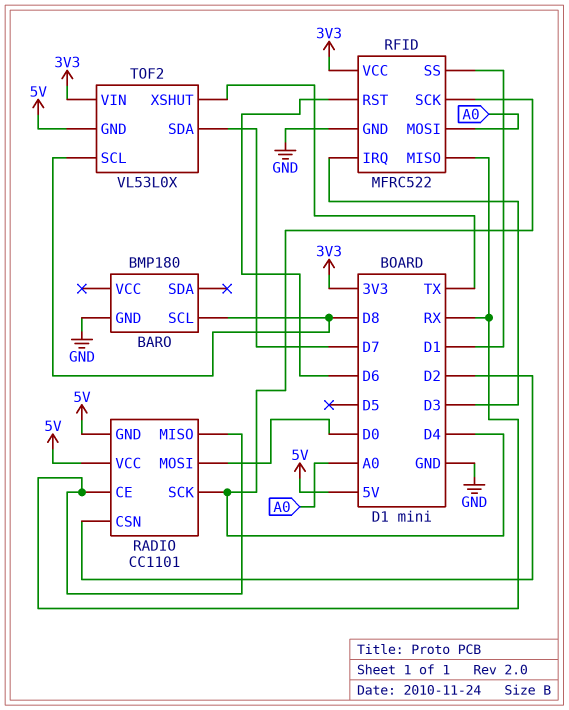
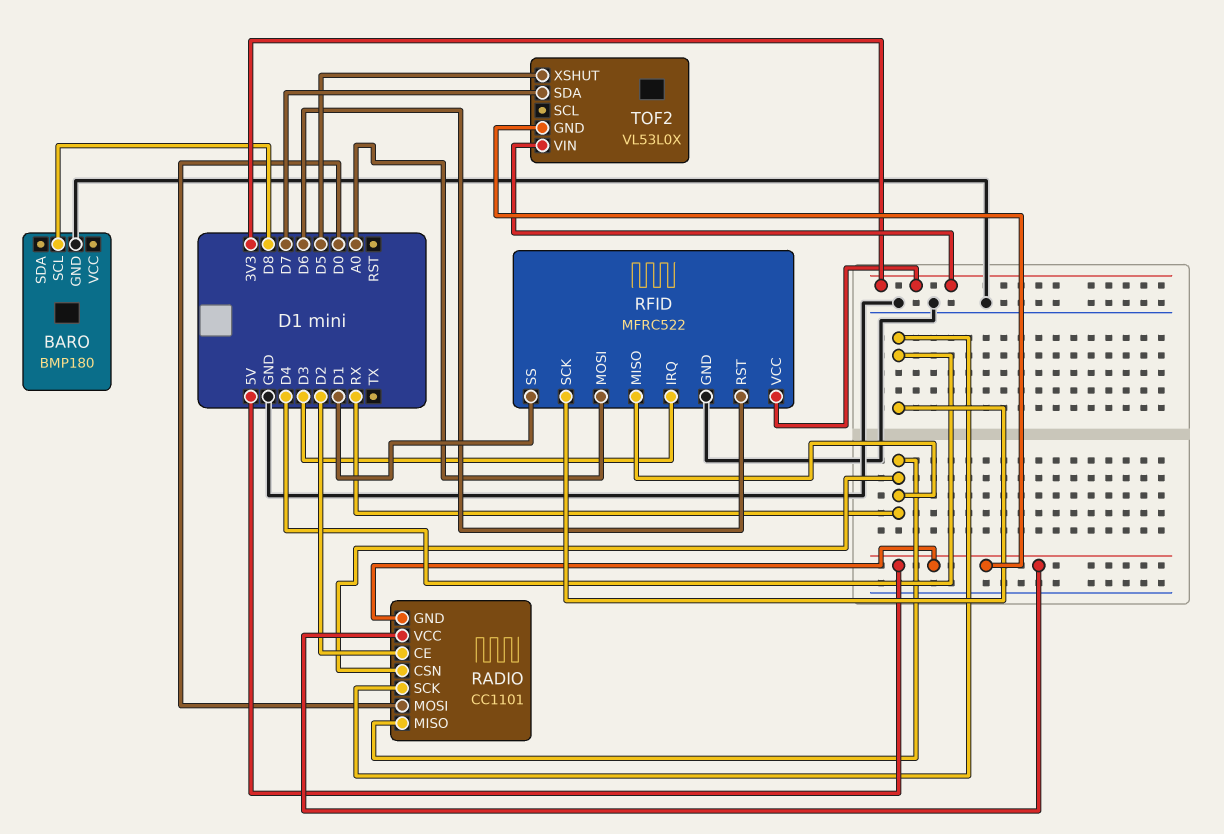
RADIO pin CE: RX -> D2
RADIO pin CSN: D2 -> RX
TOF2 pin SCL: D8 -> none
TOF2 pin XSHUT: TX -> D5

